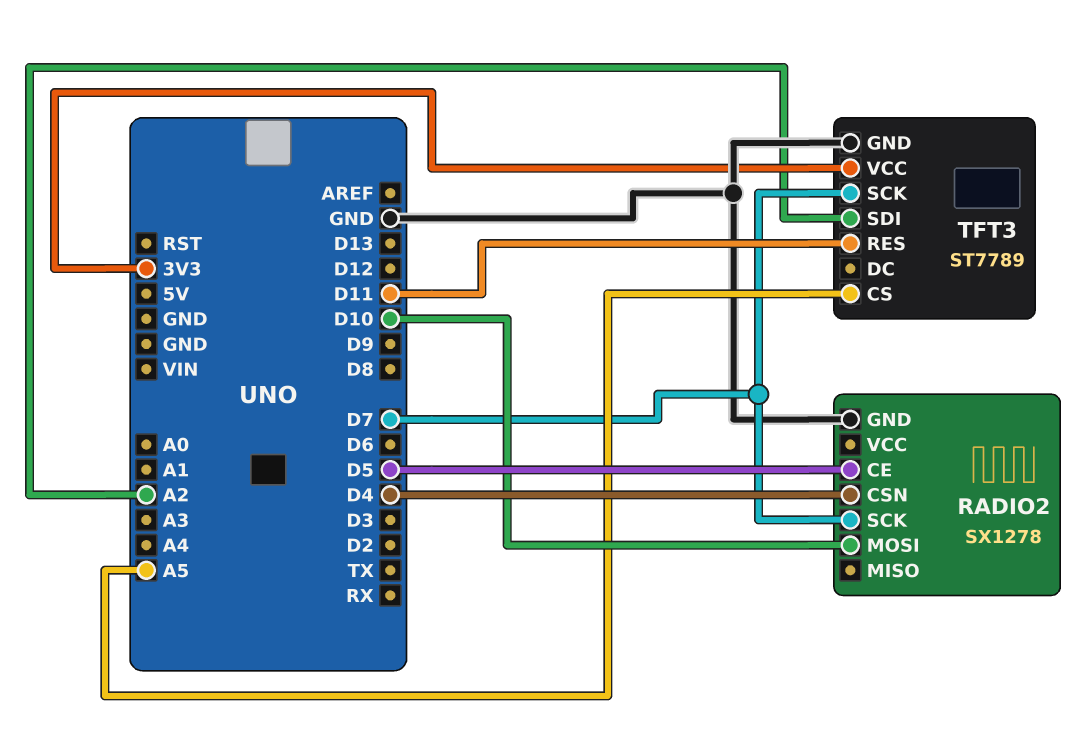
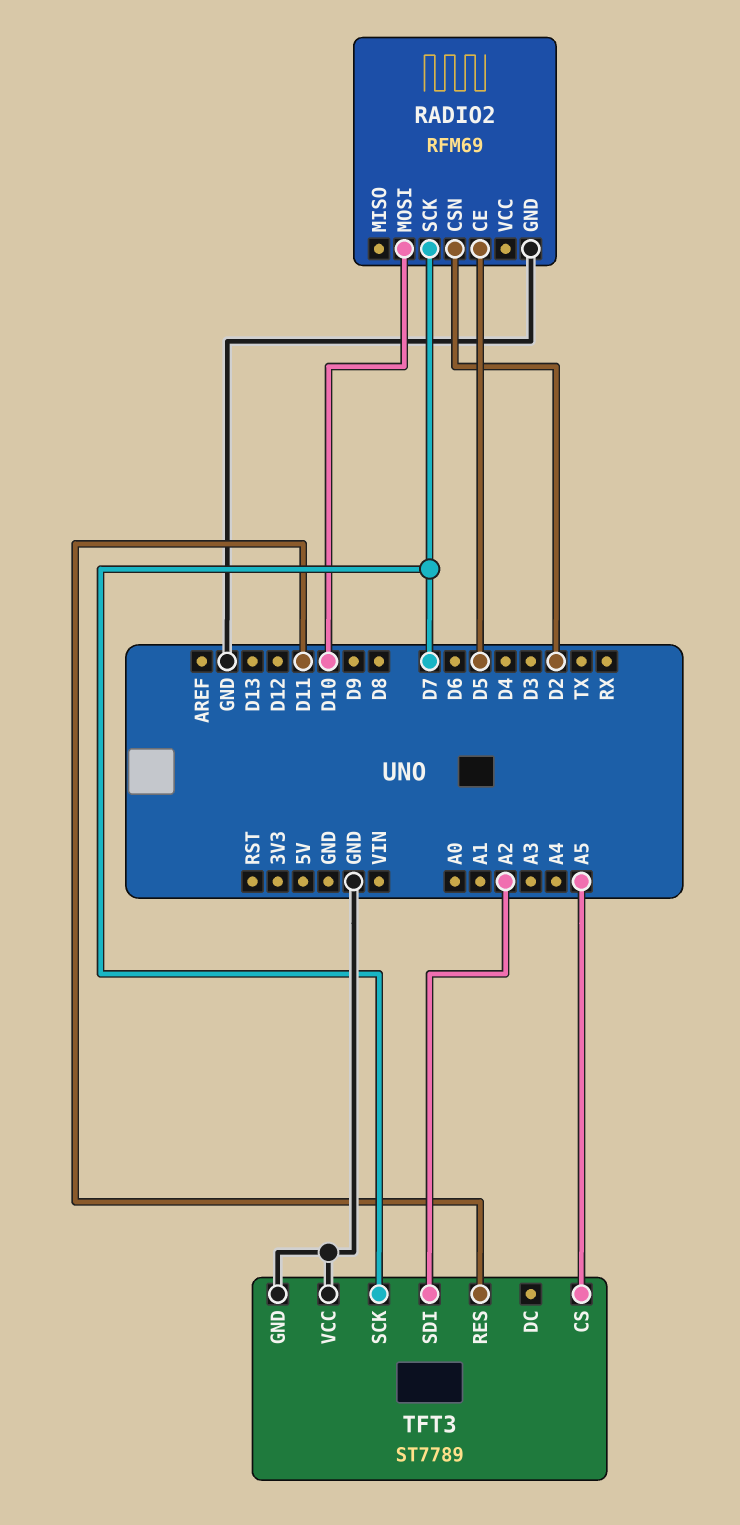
RADIO2: SX1278 -> RFM69
RADIO2 pin CSN: D4 -> D2
TFT3 pin VCC: 3V3 -> GND

